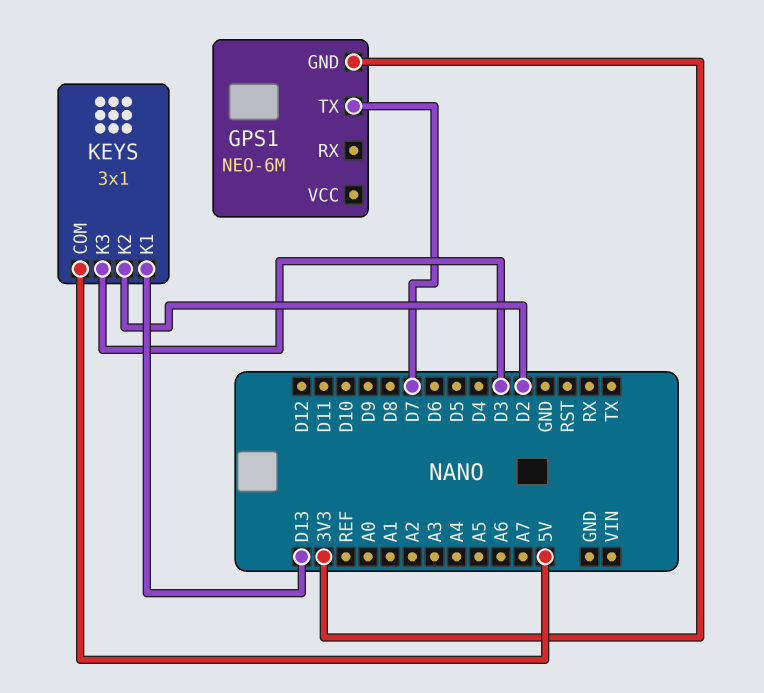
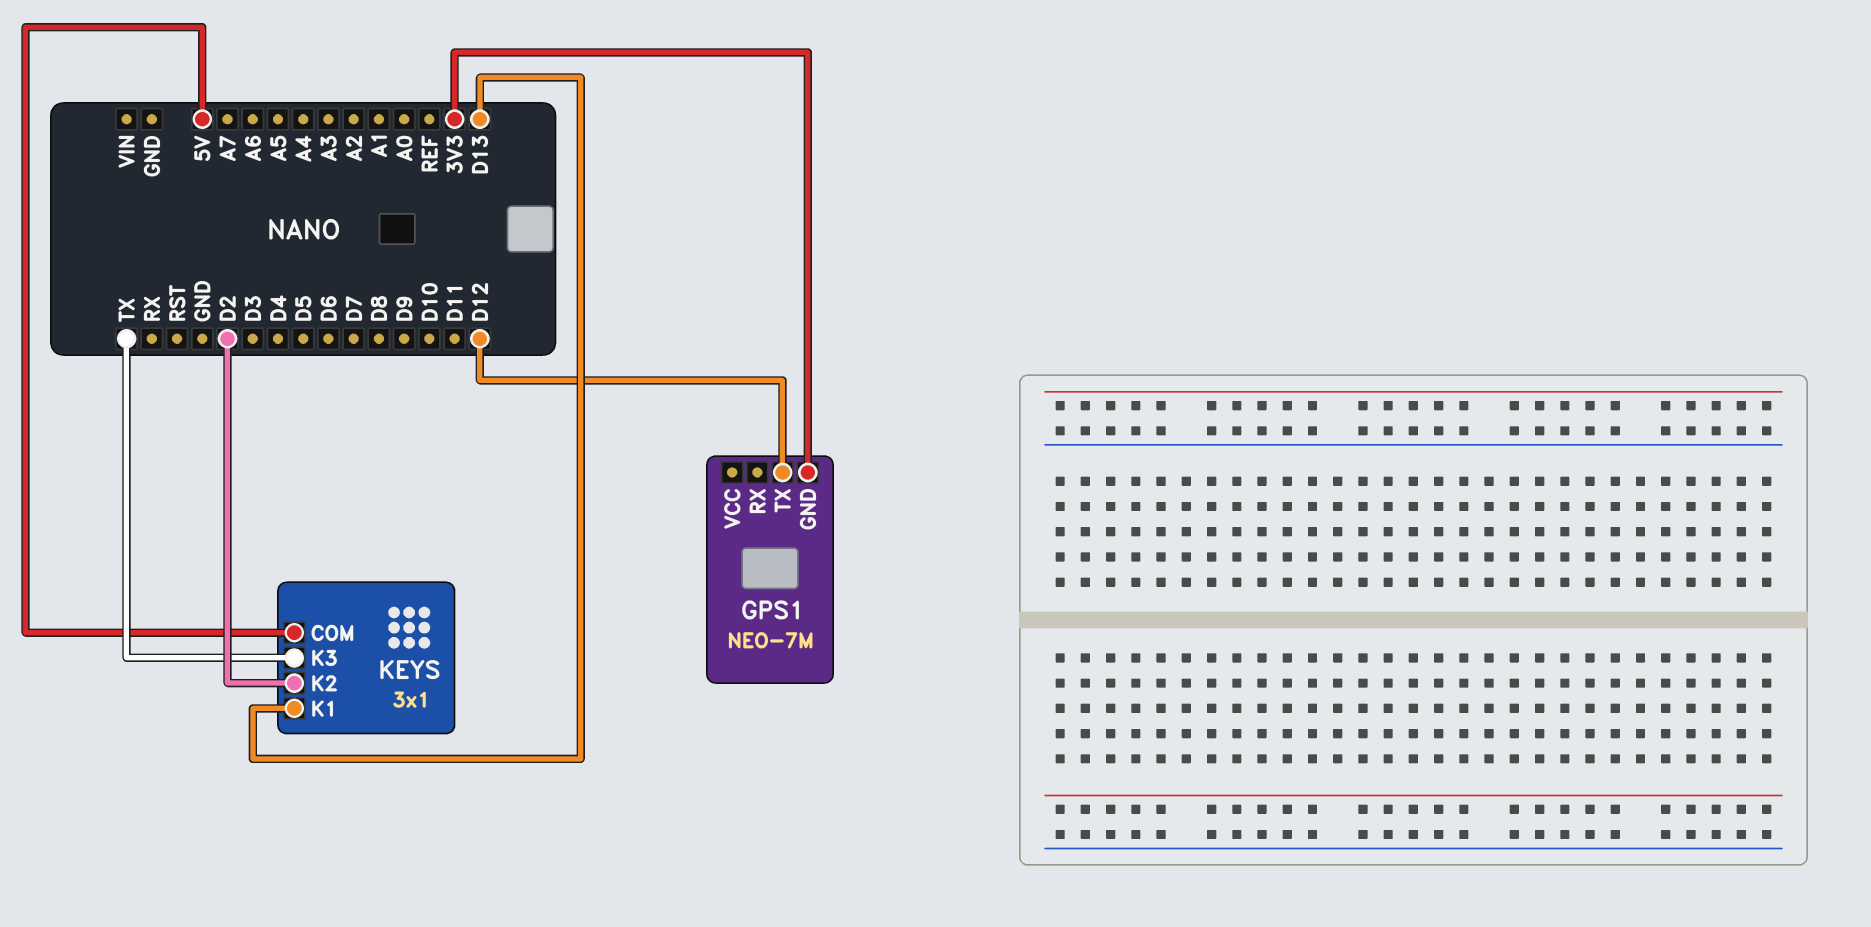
GPS1: NEO-6M -> NEO-7M
GPS1 pin TX: D7 -> D12
KEYS pin K3: D3 -> TX

